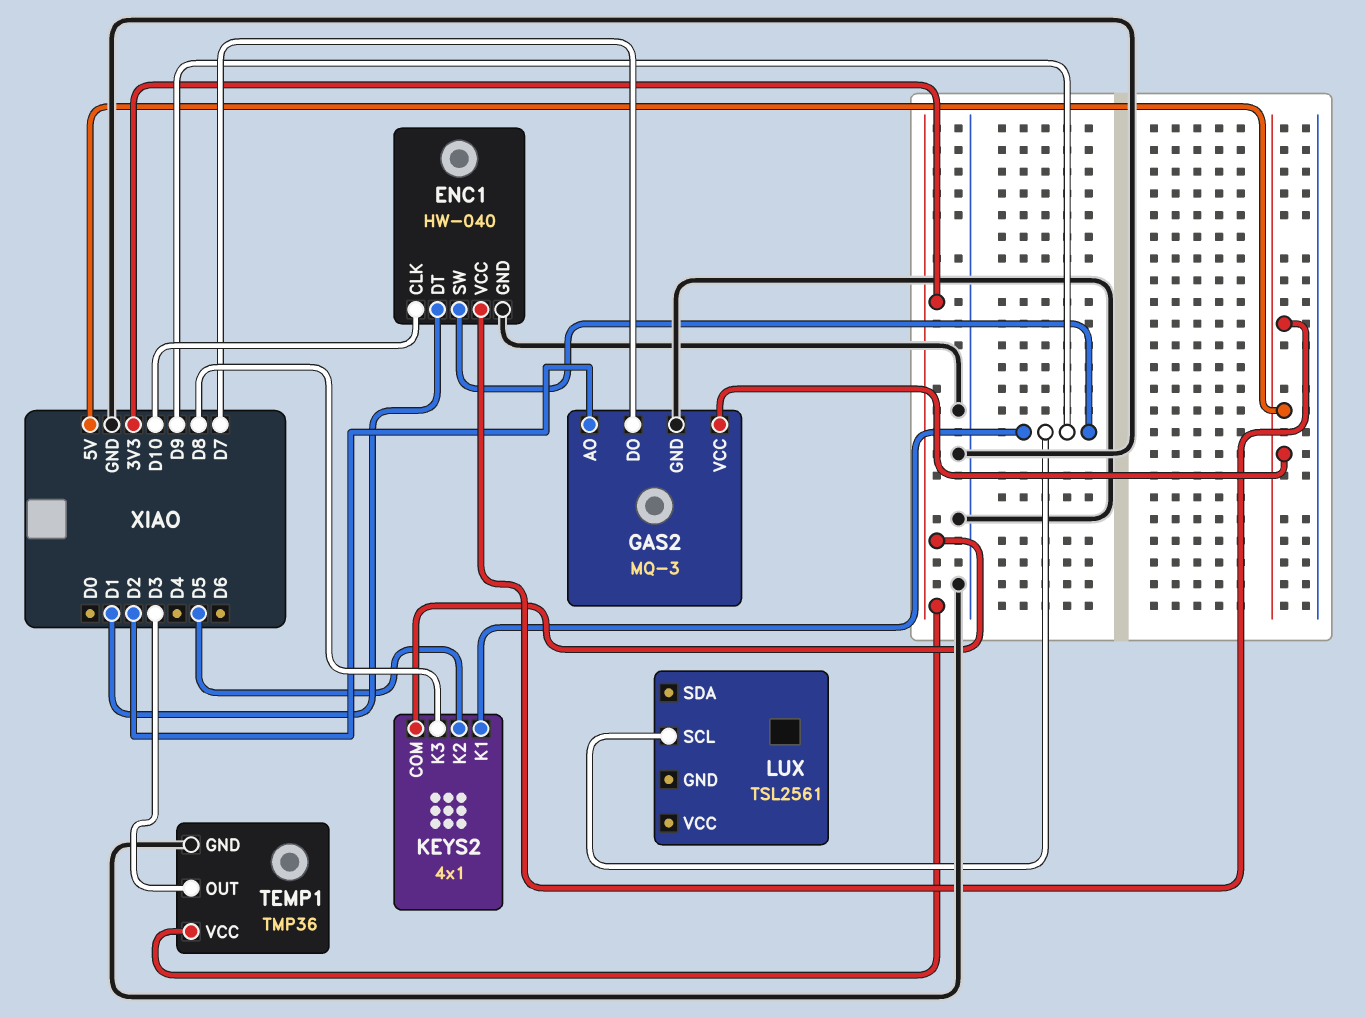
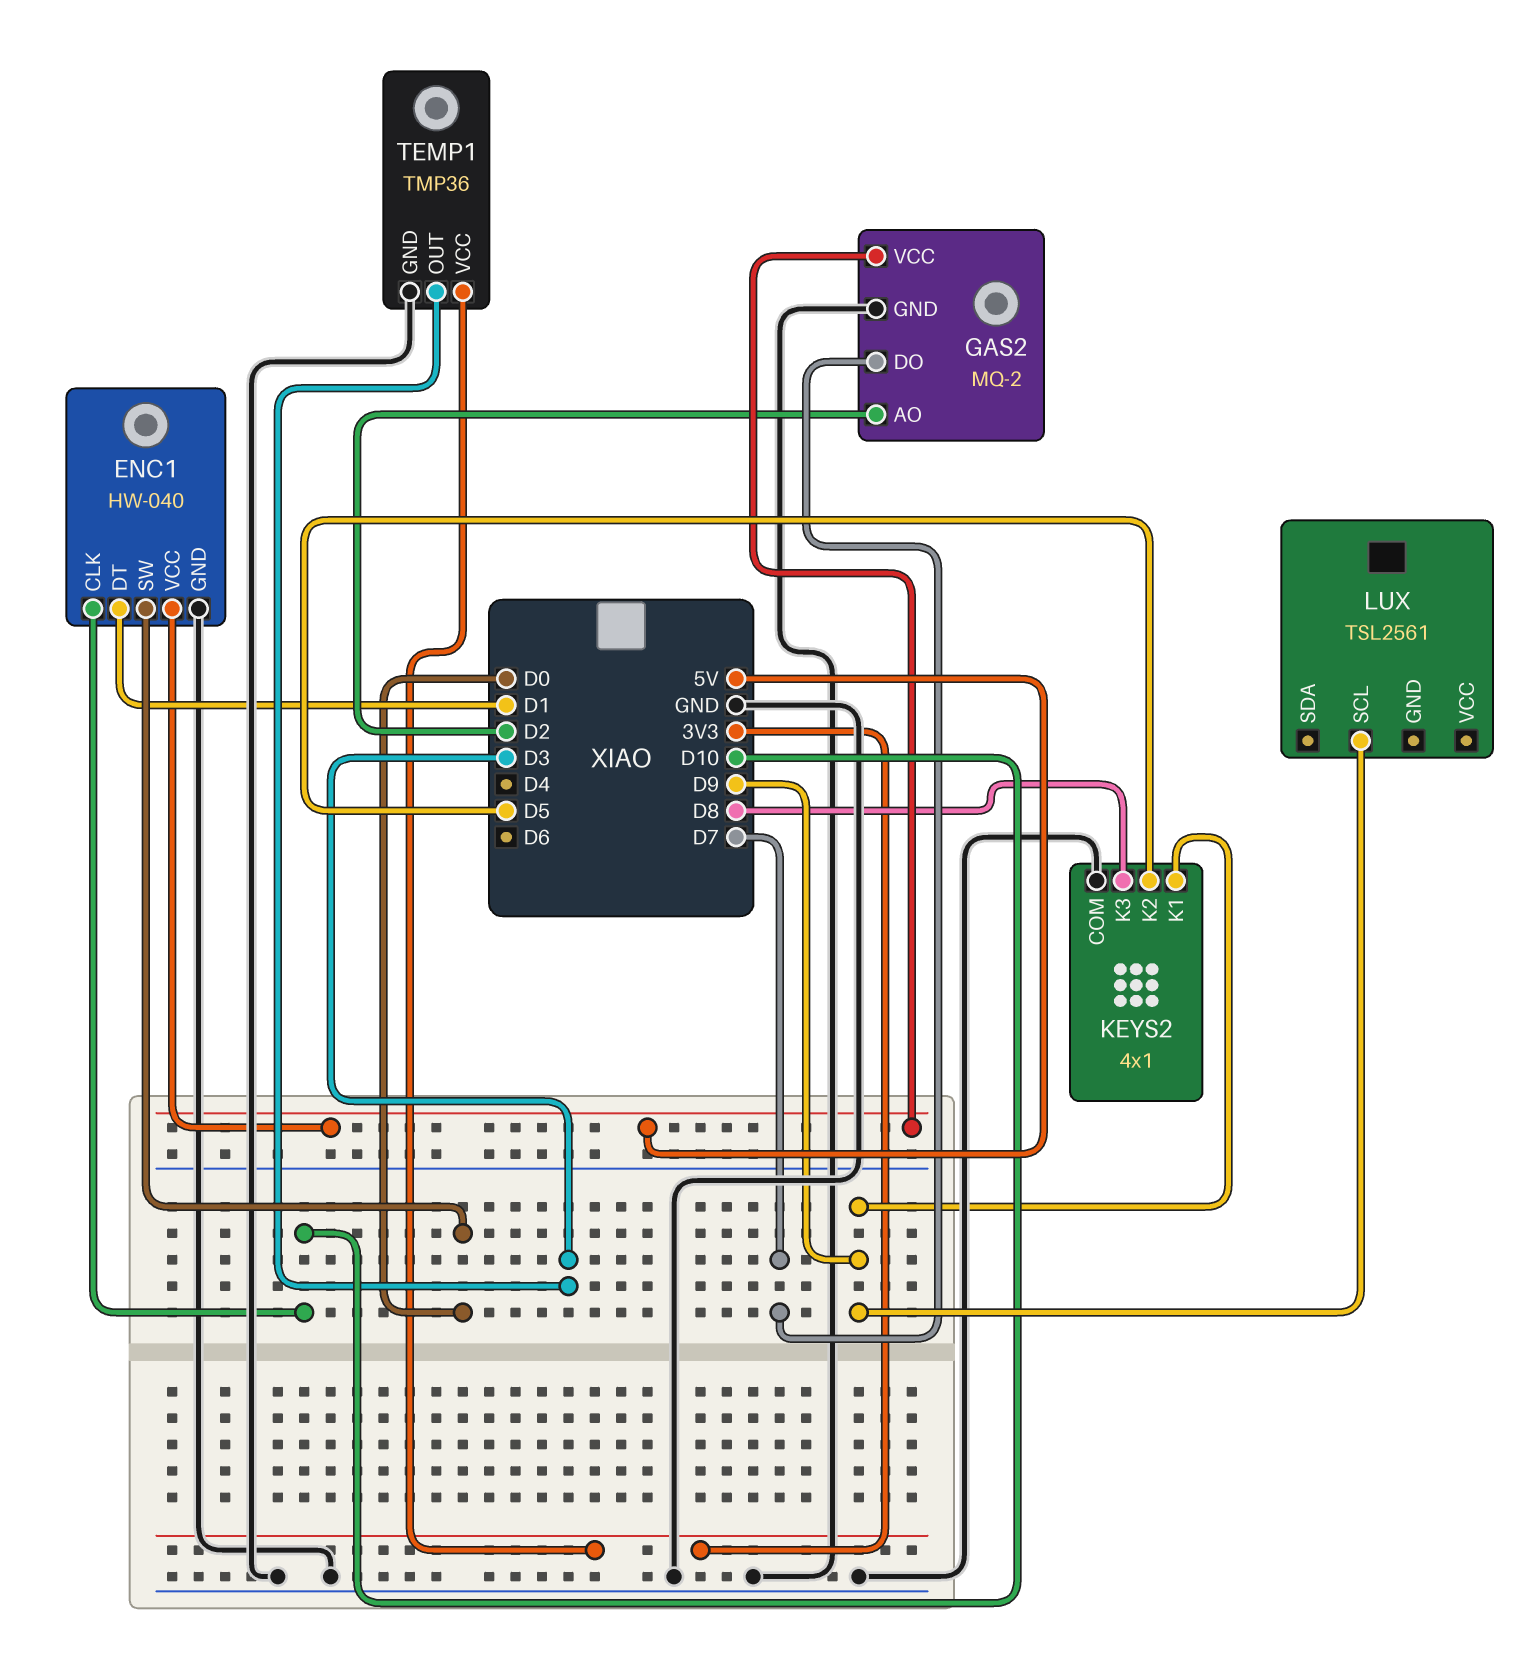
ENC1 pin SW: D9 -> D0
GAS2: MQ-3 -> MQ-2
KEYS2 pin COM: 3V3 -> GND

